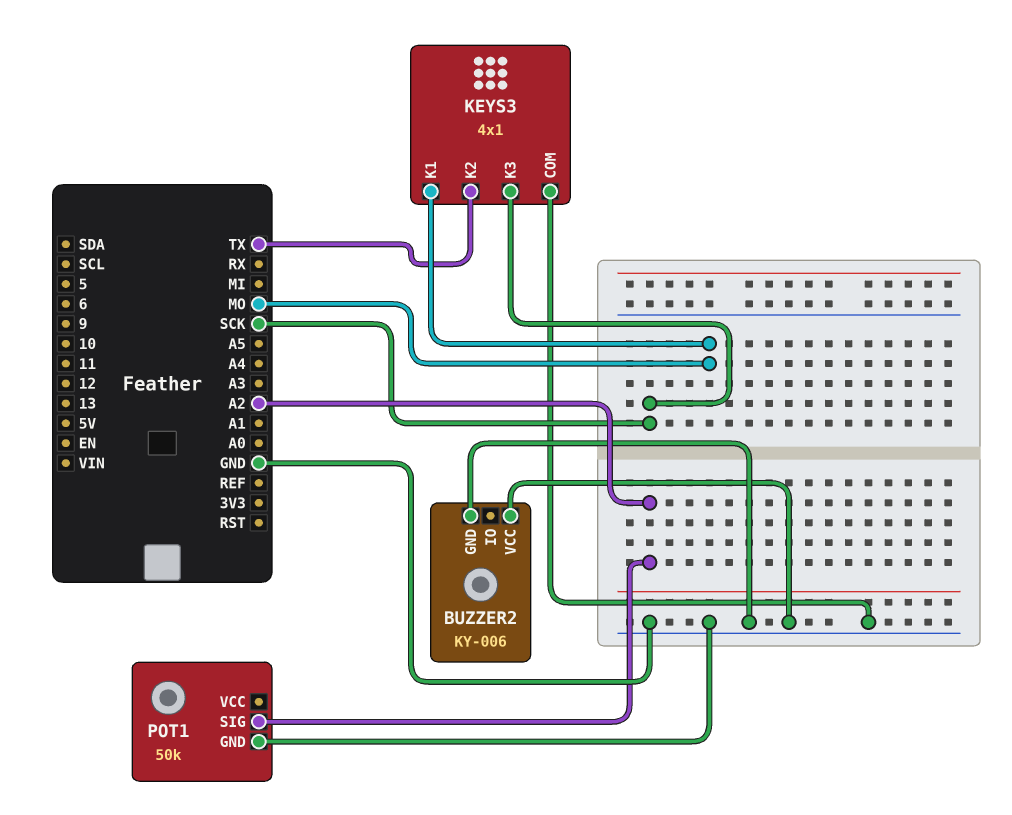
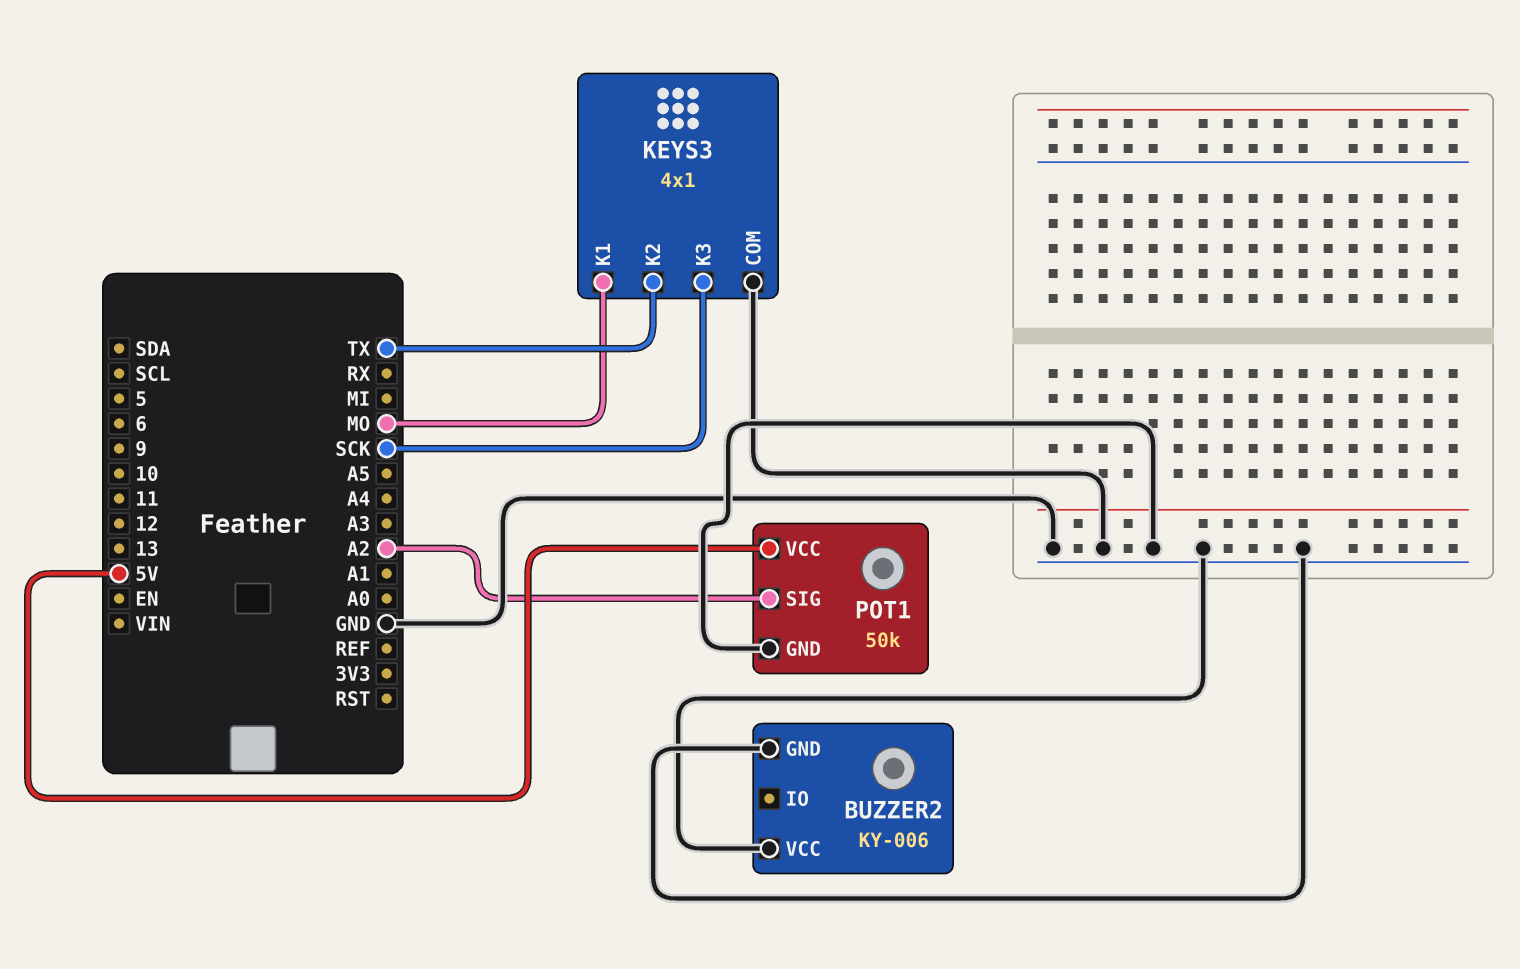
POT1 pin VCC: none -> 5V

